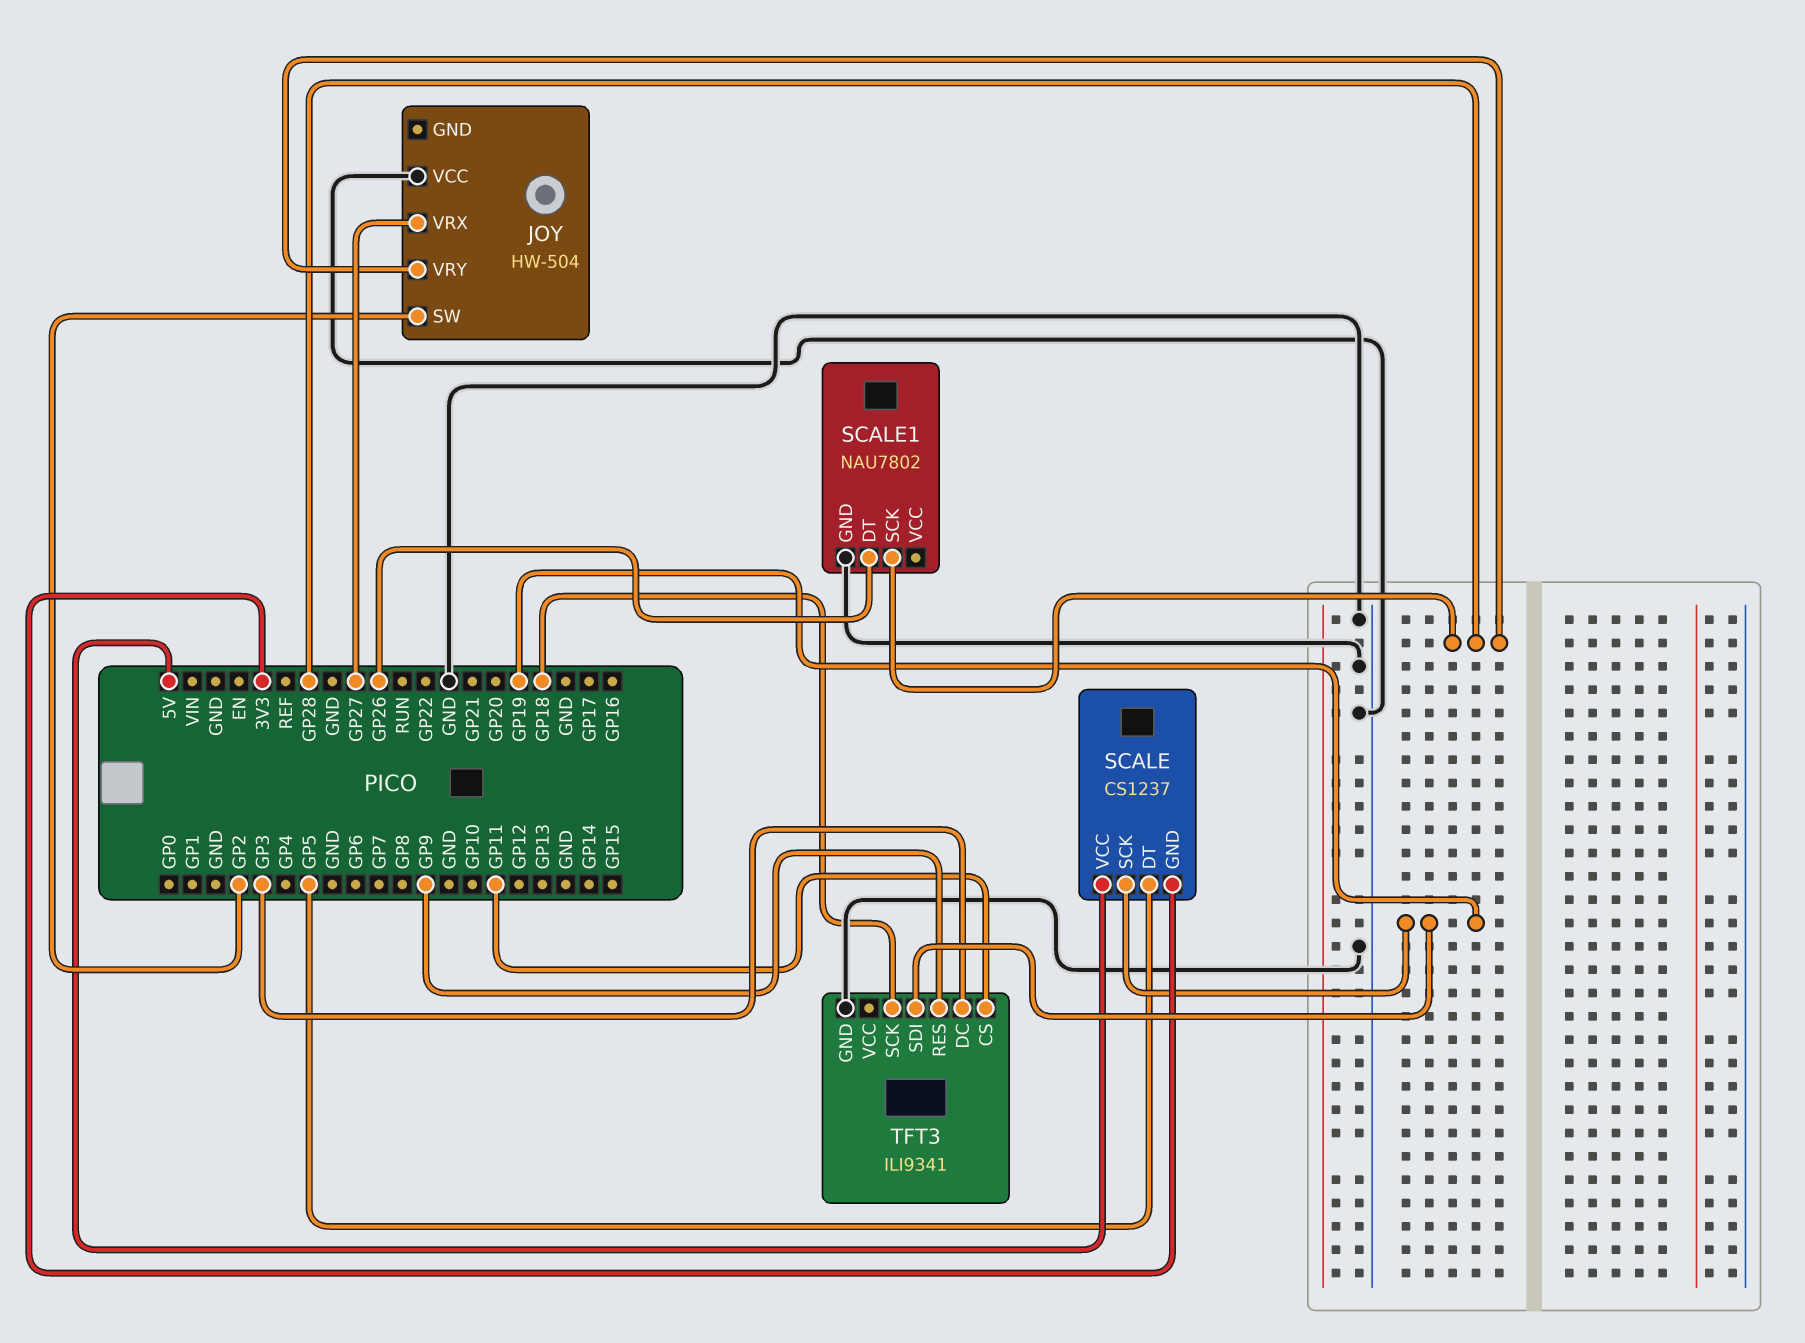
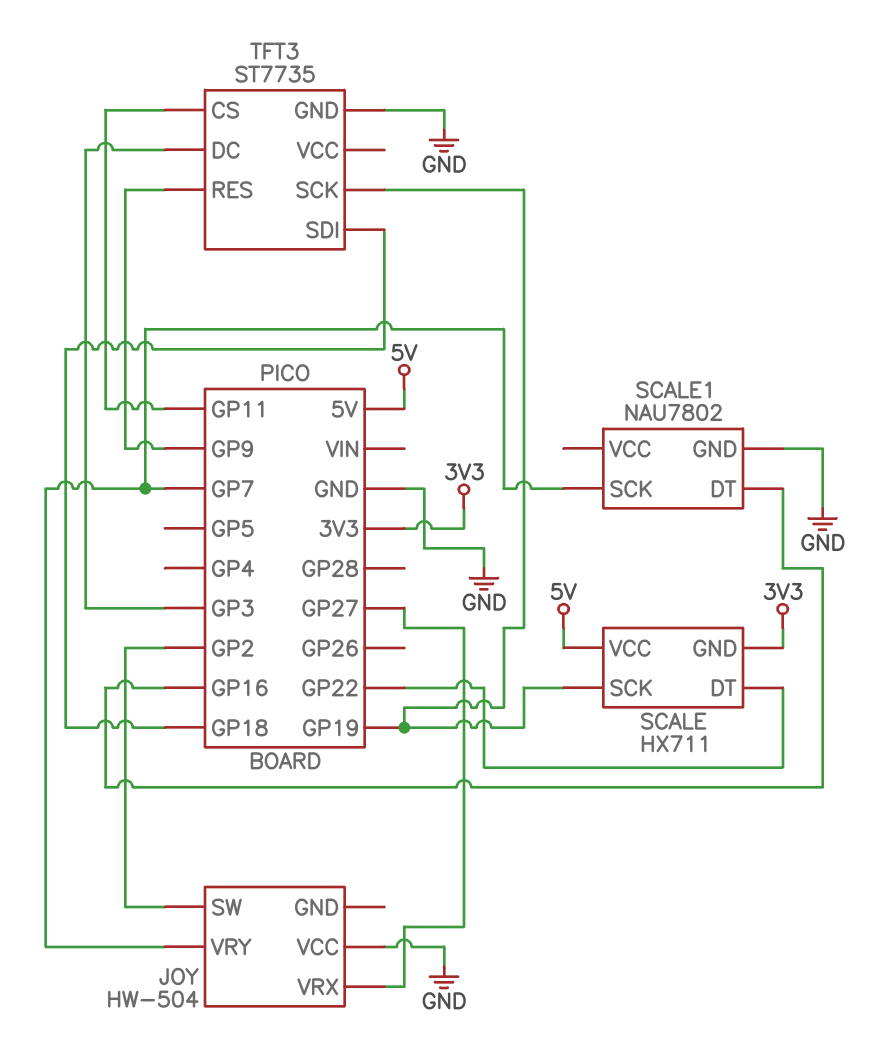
JOY pin VRY: GP28 -> GP7
SCALE: CS1237 -> HX711
SCALE pin DT: GP5 -> GP22
SCALE1 pin DT: GP26 -> GP16
SCALE1 pin SCK: GP28 -> GP7
TFT3: ILI9341 -> ST7735
TFT3 pin SCK: GP18 -> GP19
TFT3 pin SDI: GP19 -> GP18

